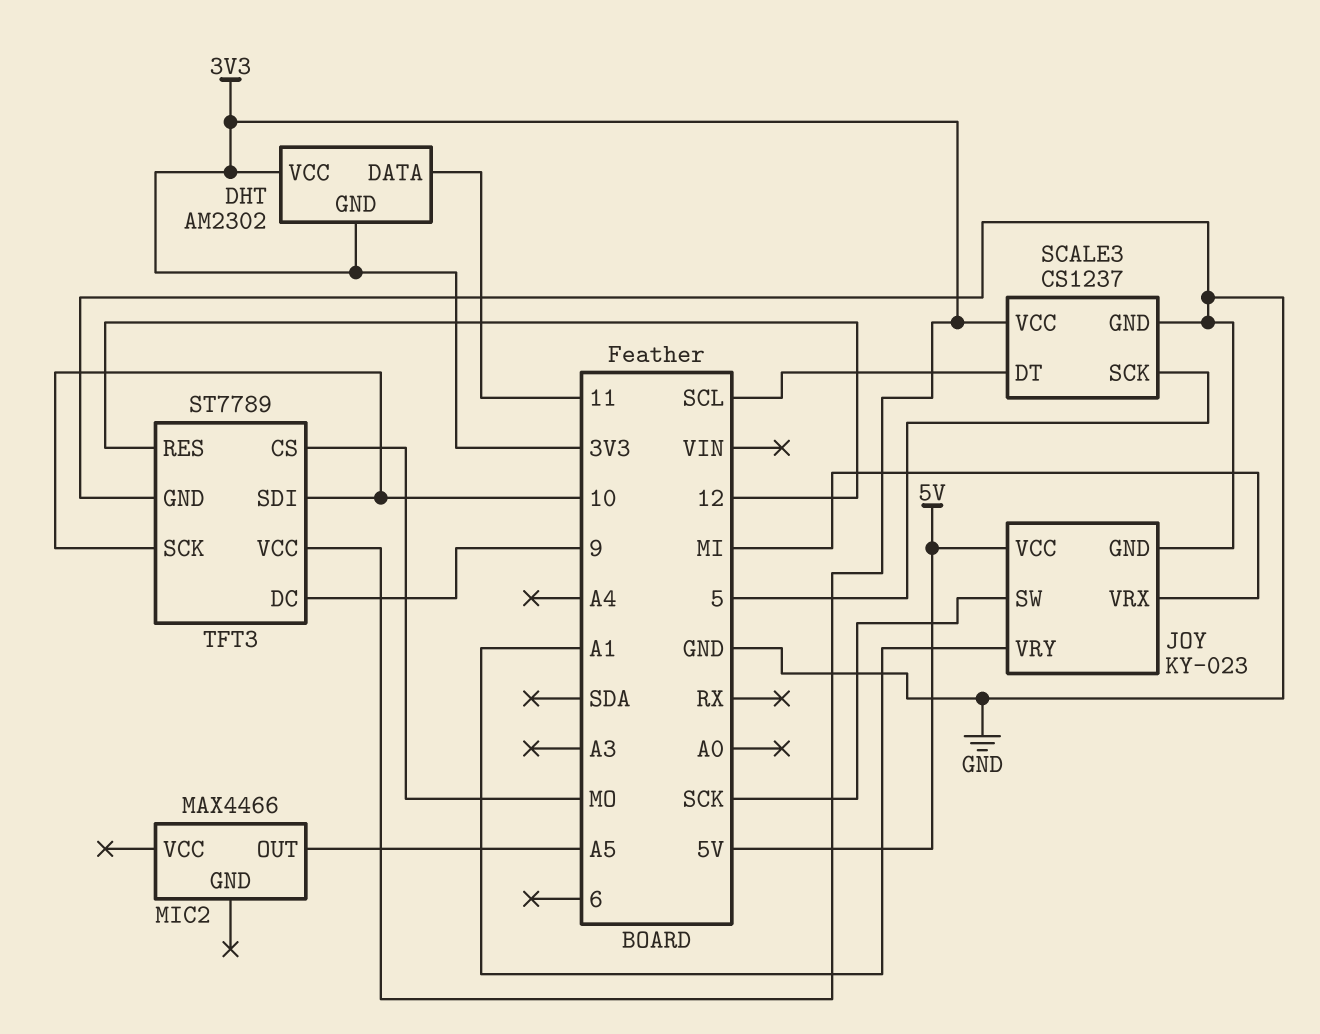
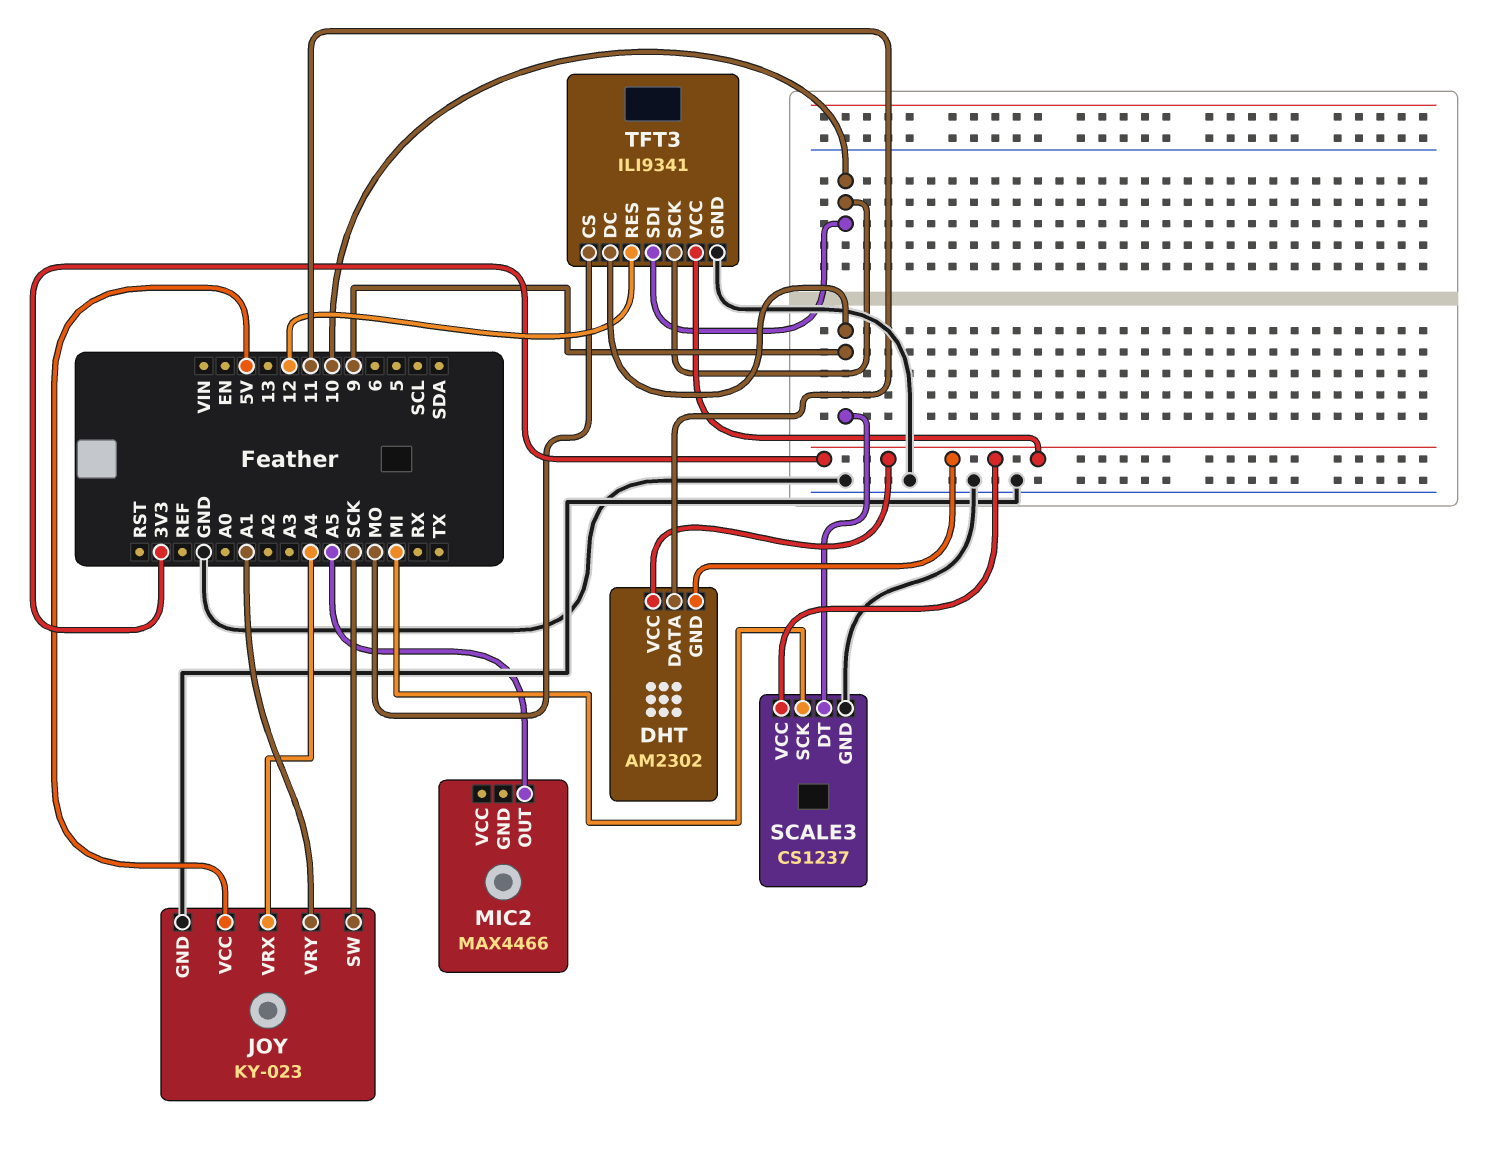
JOY pin VRX: MI -> A4
SCALE3 pin DT: SCL -> 9
SCALE3 pin SCK: 5 -> MI
TFT3: ST7789 -> ILI9341

